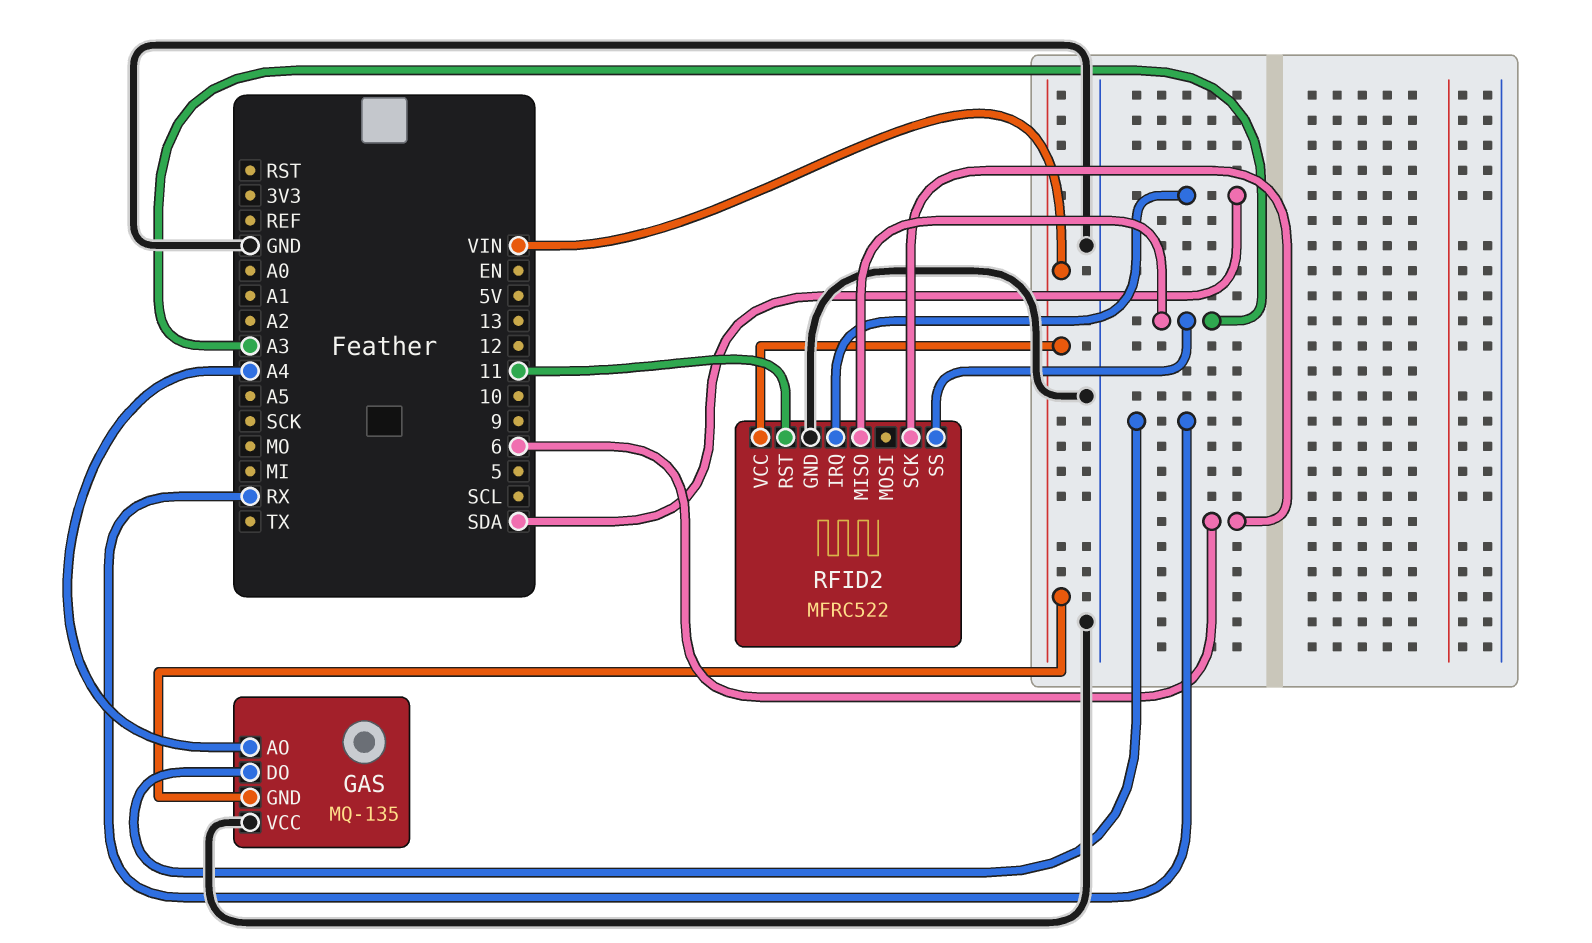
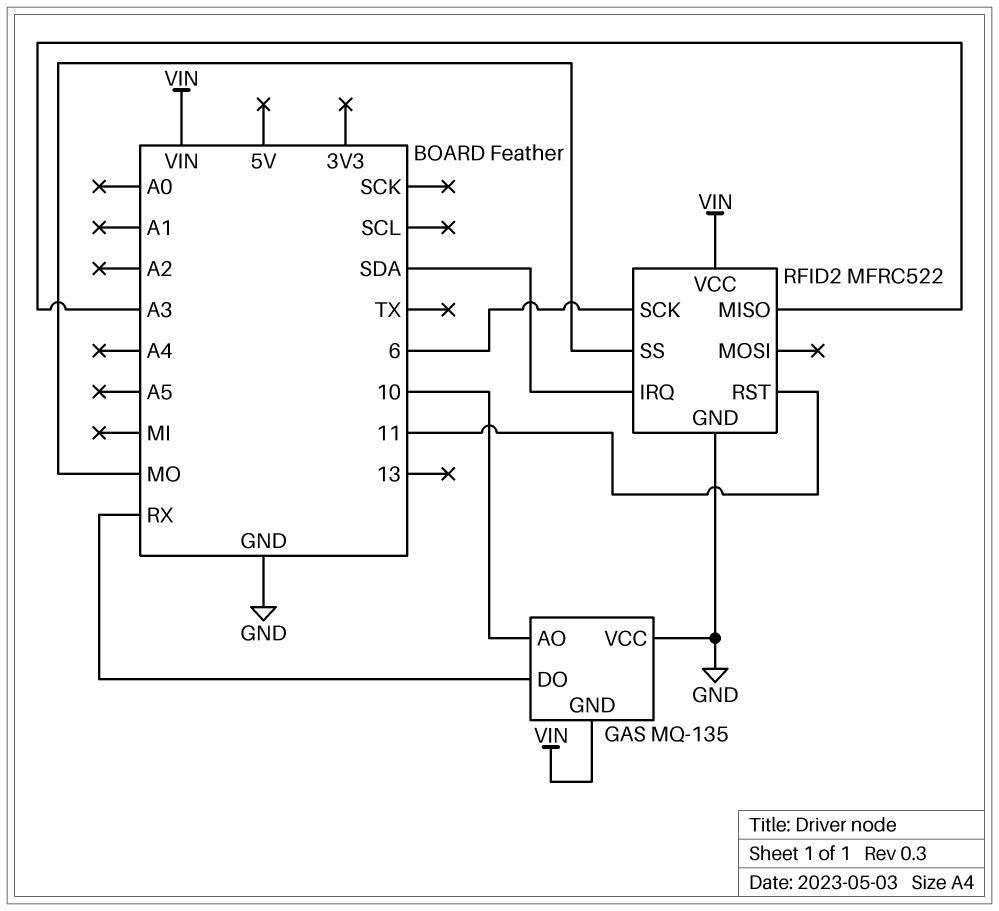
GAS pin AO: A4 -> 10
RFID2 pin SS: A3 -> MO

